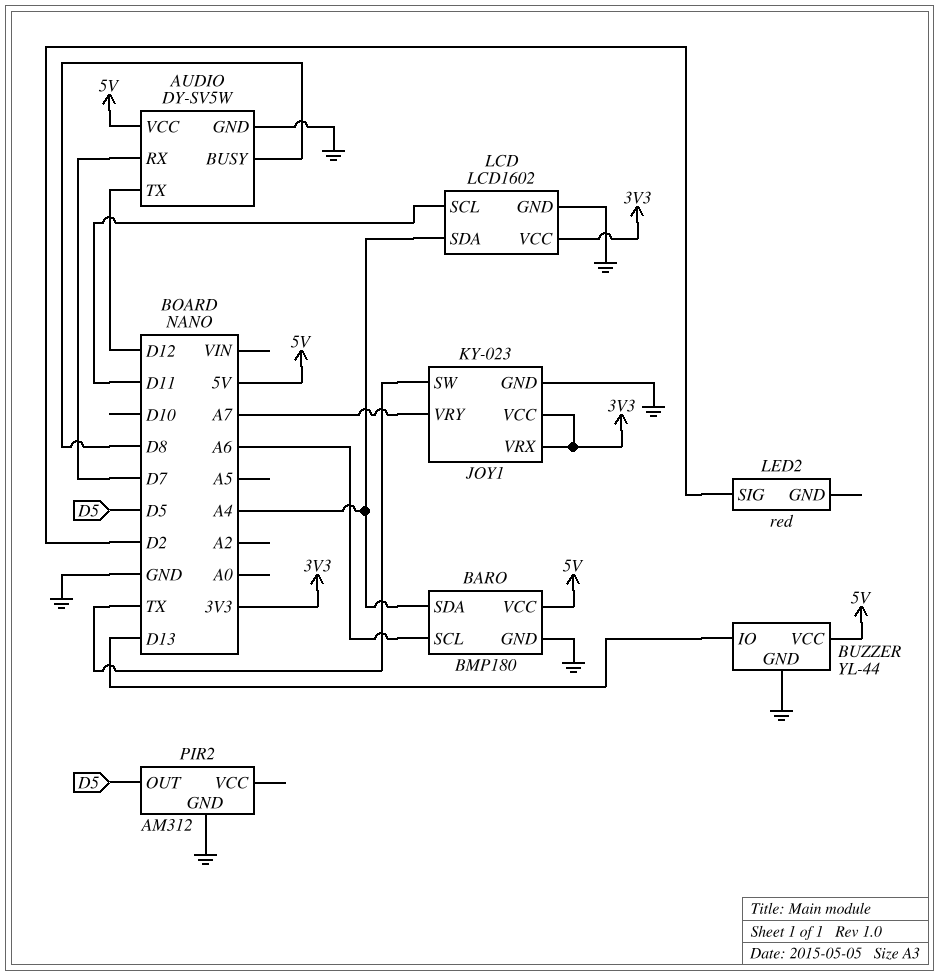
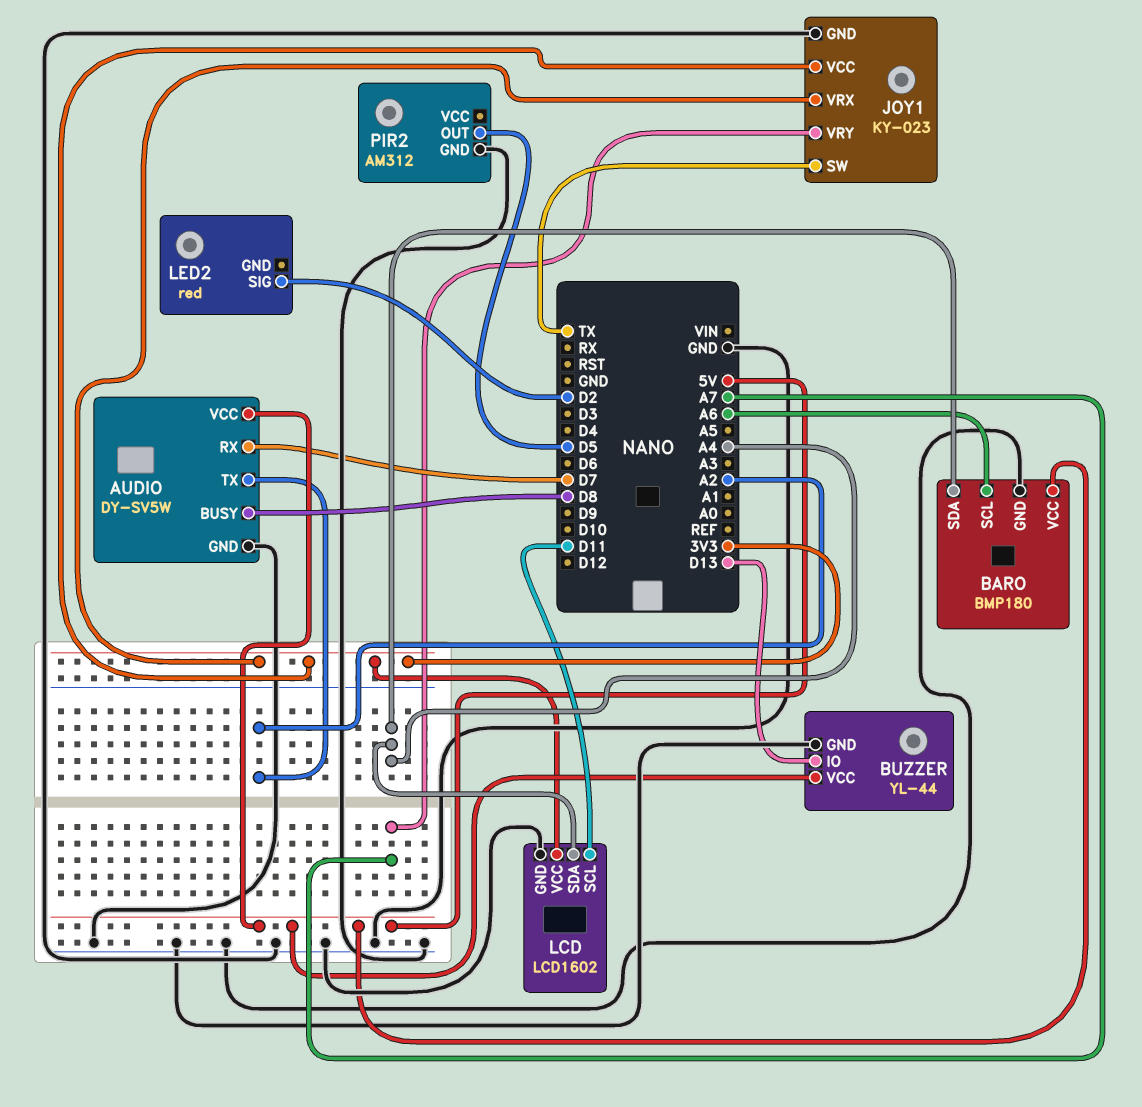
AUDIO pin TX: D12 -> A2

